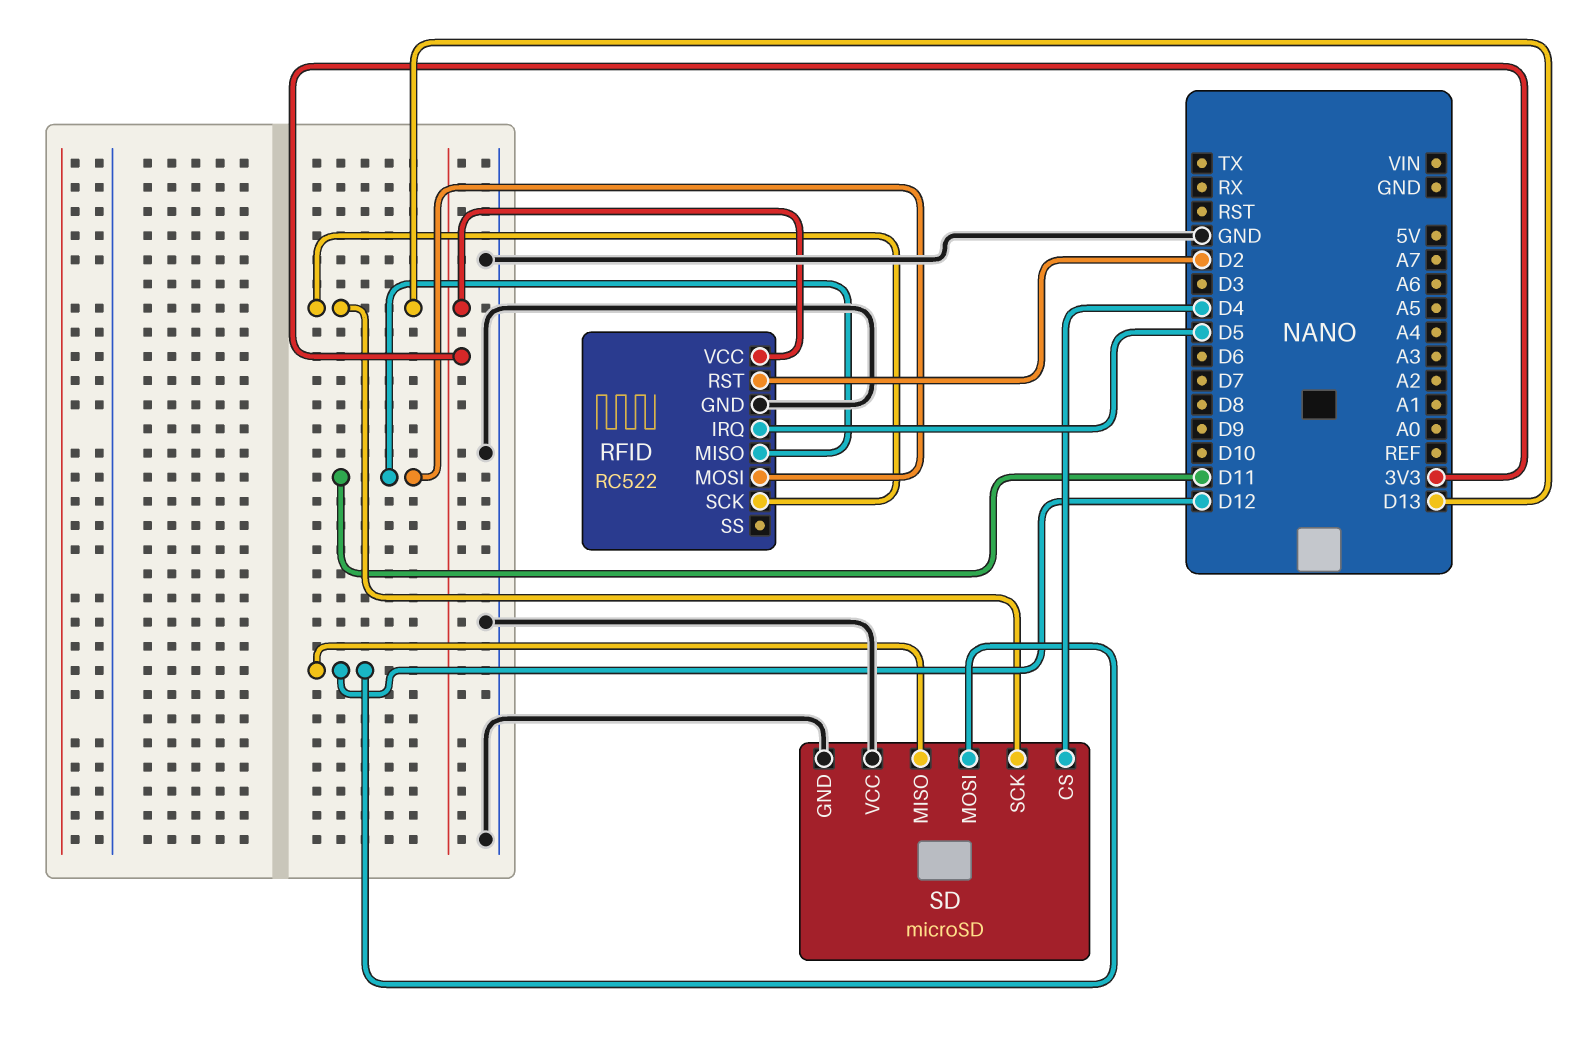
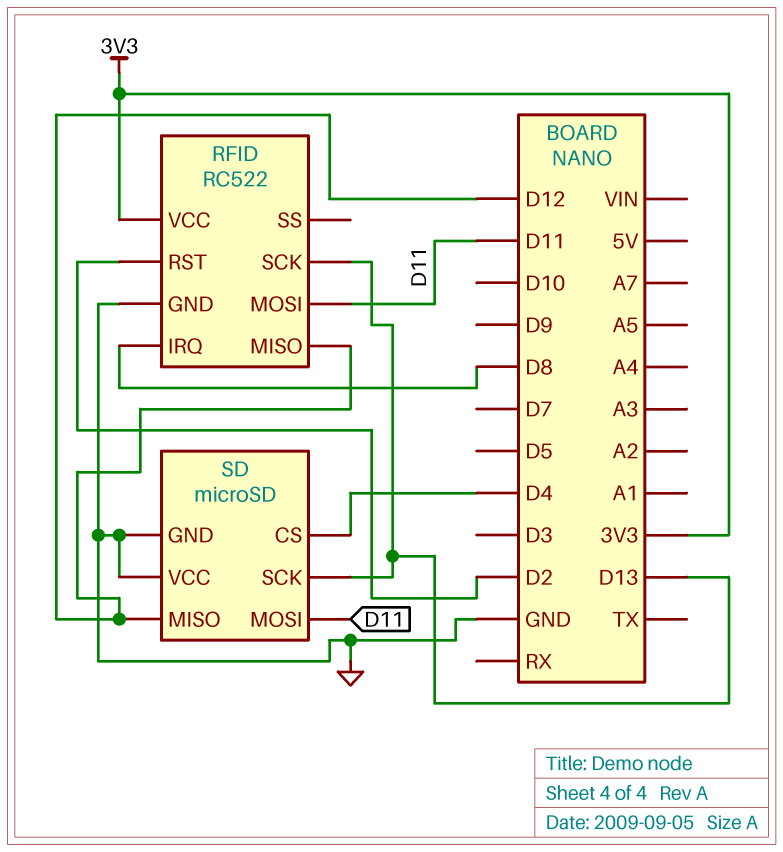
RFID pin IRQ: D5 -> D8
RFID pin MISO: D11 -> D12
SD pin MOSI: D12 -> D11

